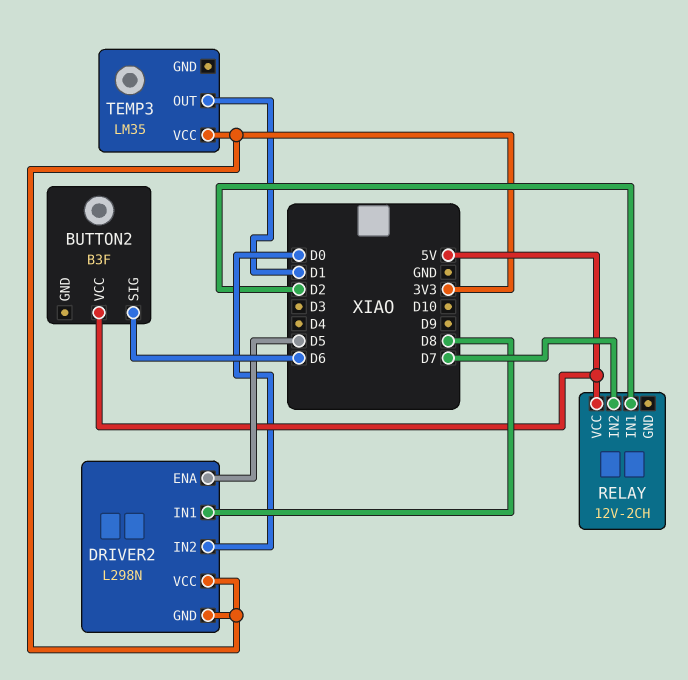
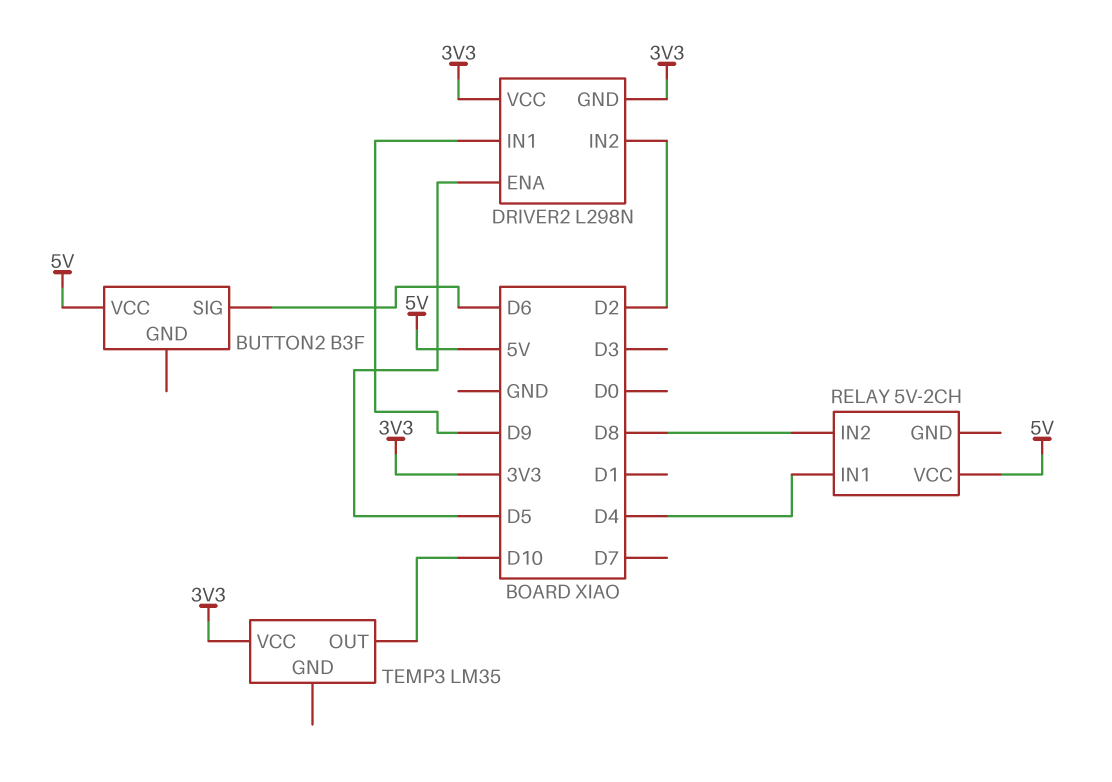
DRIVER2 pin IN1: D8 -> D9
DRIVER2 pin IN2: D0 -> D2
RELAY: 12V-2CH -> 5V-2CH
RELAY pin IN1: D2 -> D4
RELAY pin IN2: D7 -> D8
TEMP3 pin OUT: D1 -> D10

